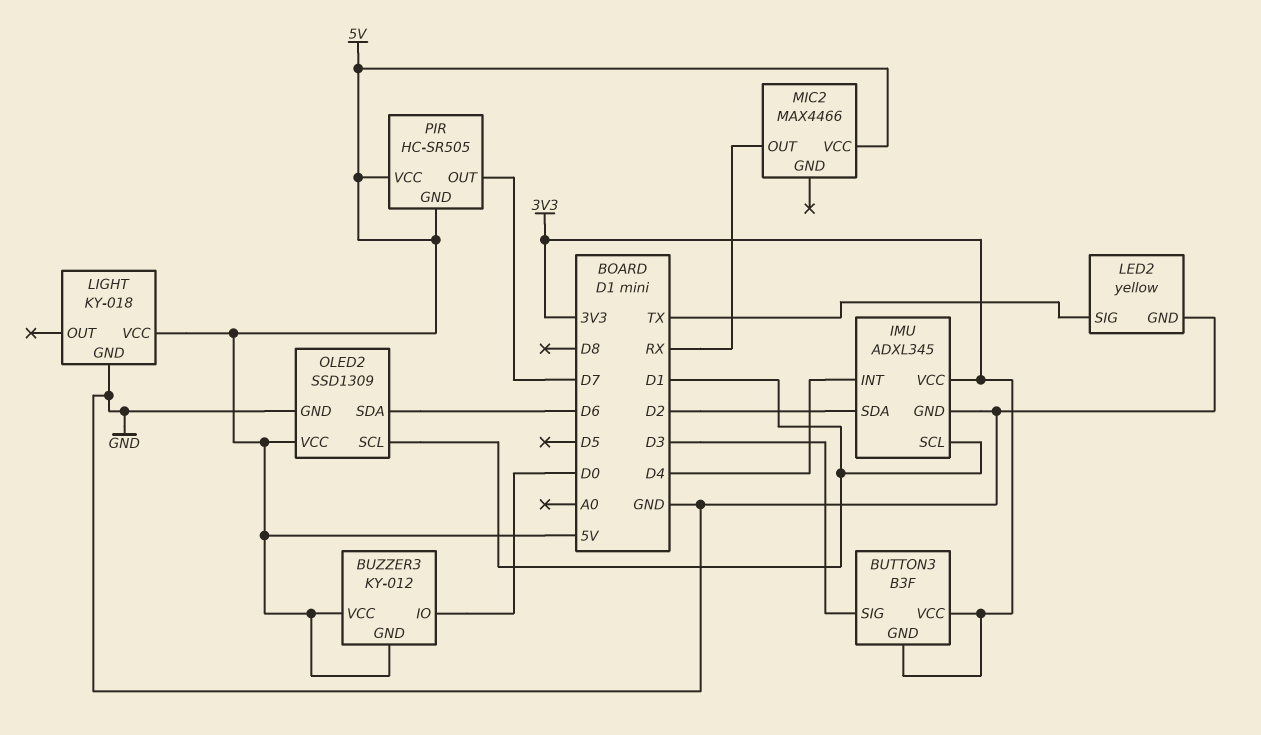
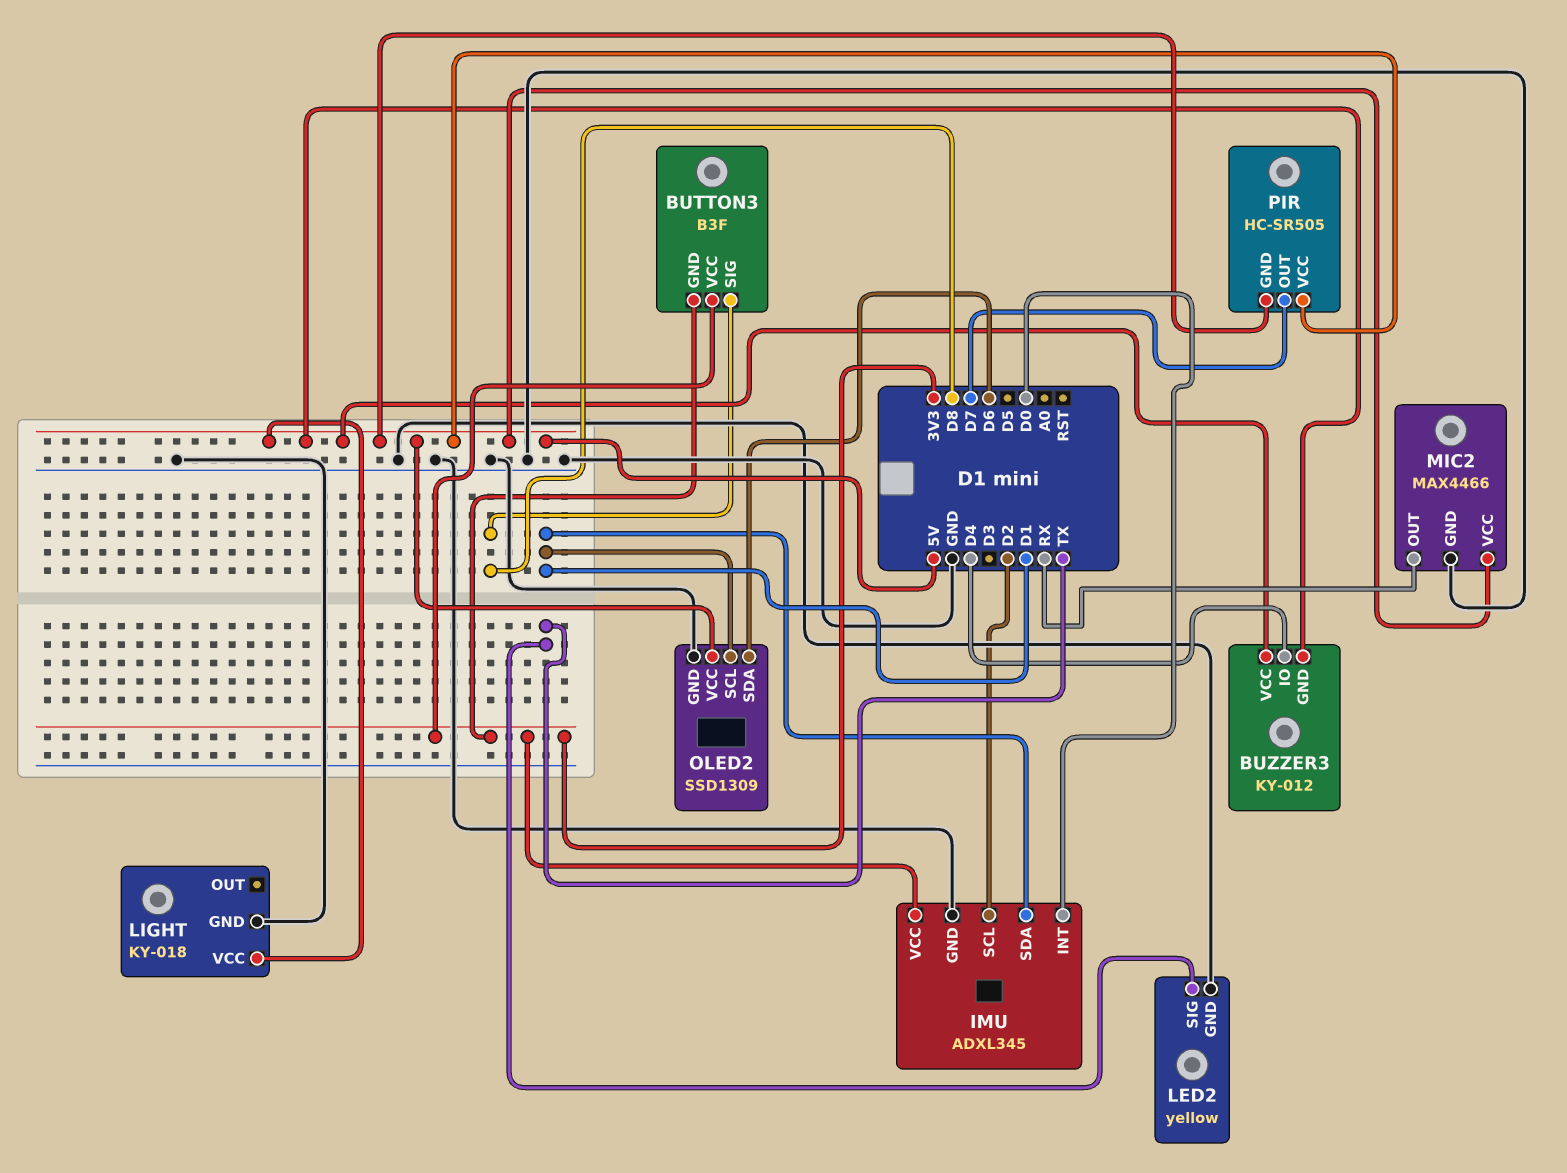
BUTTON3 pin SIG: D3 -> D8
BUZZER3 pin IO: D0 -> D4
IMU pin INT: D4 -> D0
IMU pin SCL: D1 -> D2
IMU pin SDA: D2 -> D1
MIC2 pin GND: none -> GND

